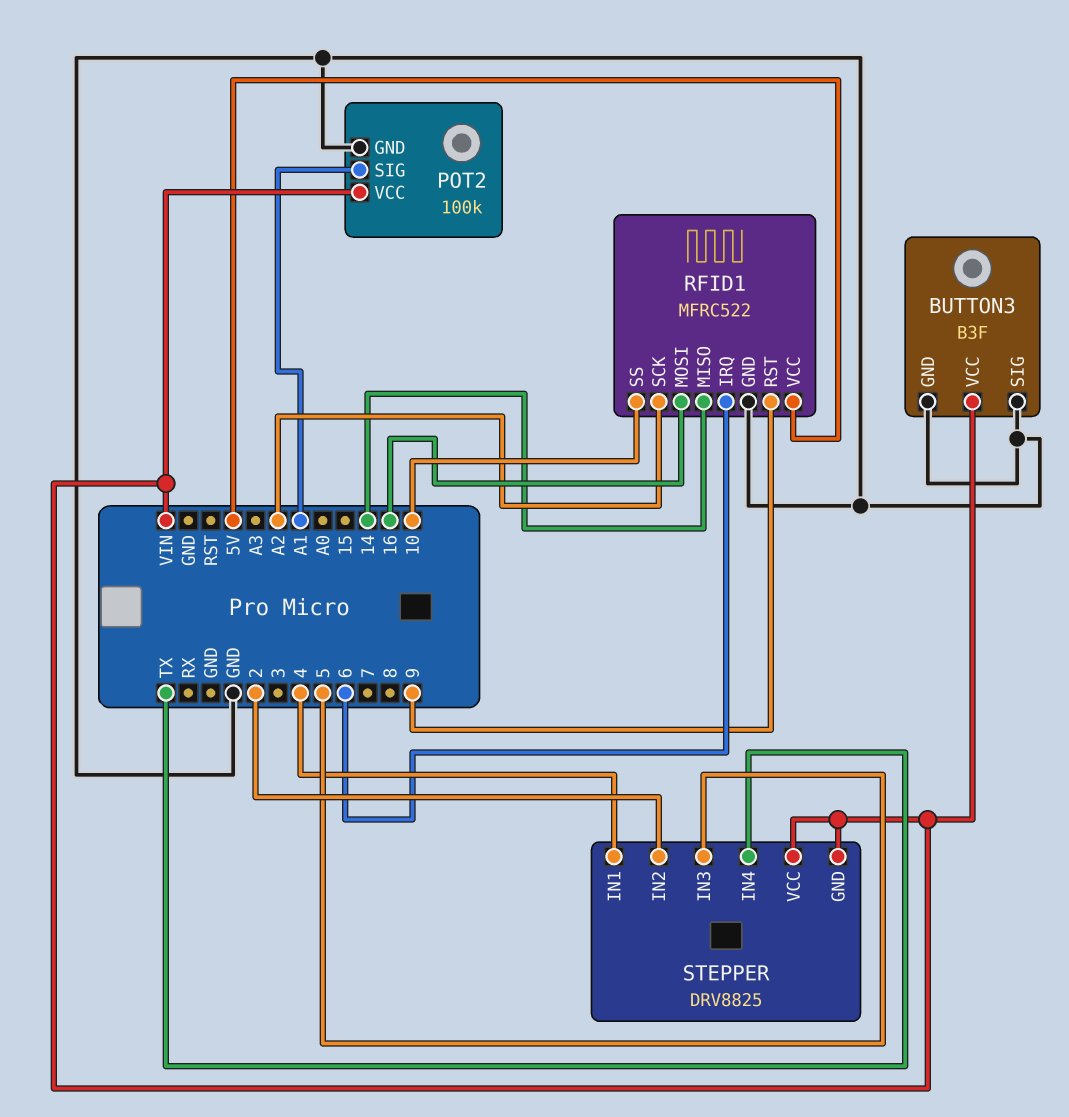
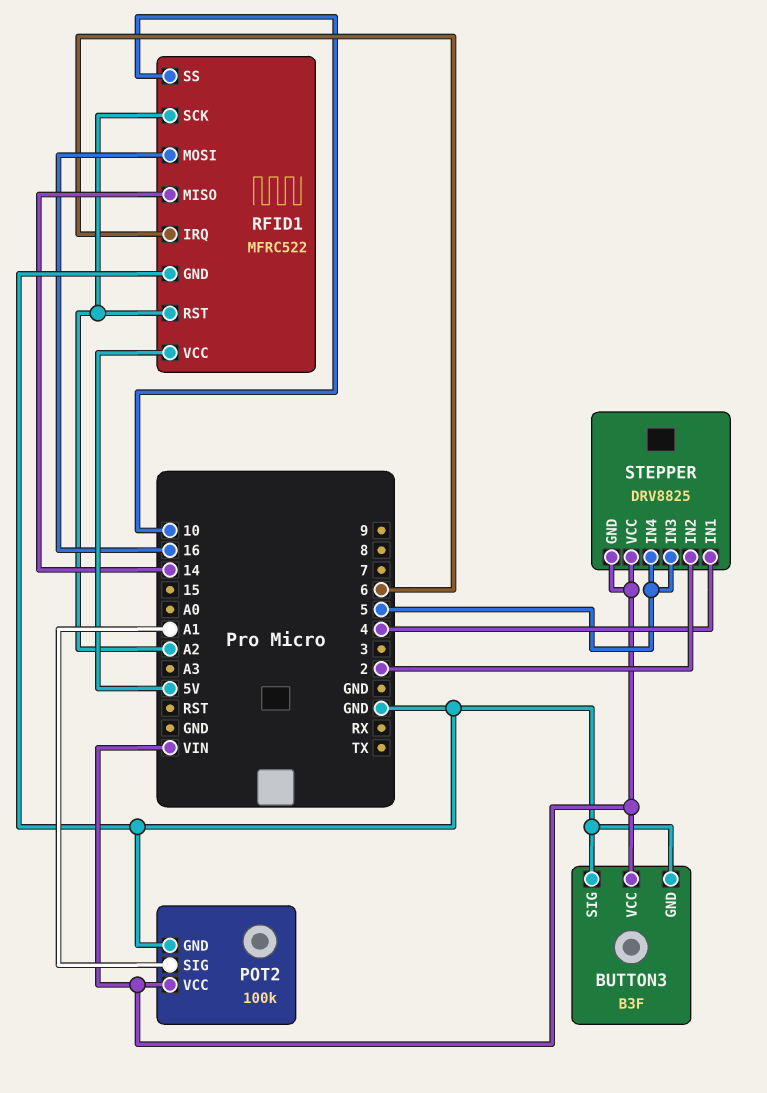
RFID1 pin RST: 9 -> A2
STEPPER pin IN4: TX -> 5

